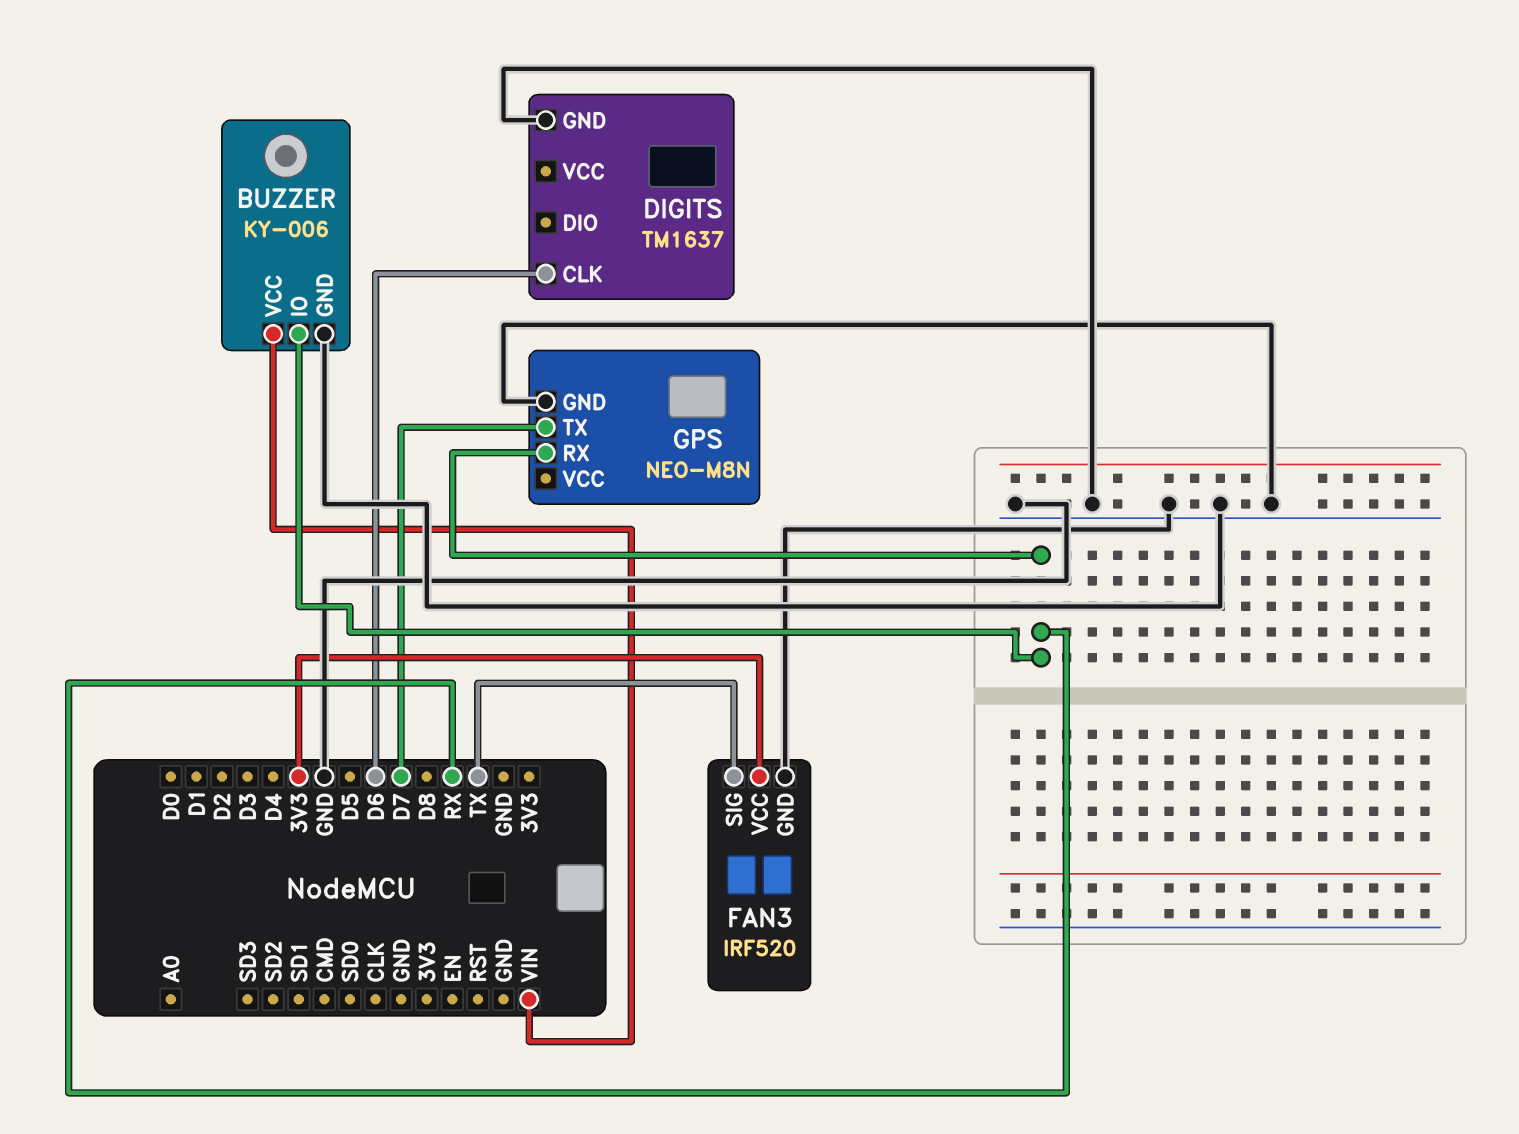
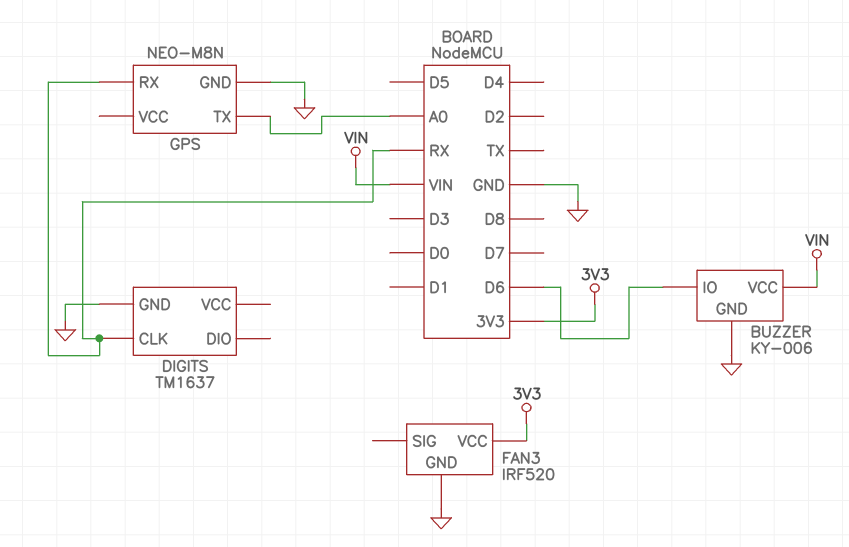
BUZZER pin IO: RX -> D6
DIGITS pin CLK: D6 -> RX
FAN3 pin SIG: TX -> none
GPS pin TX: D7 -> A0

